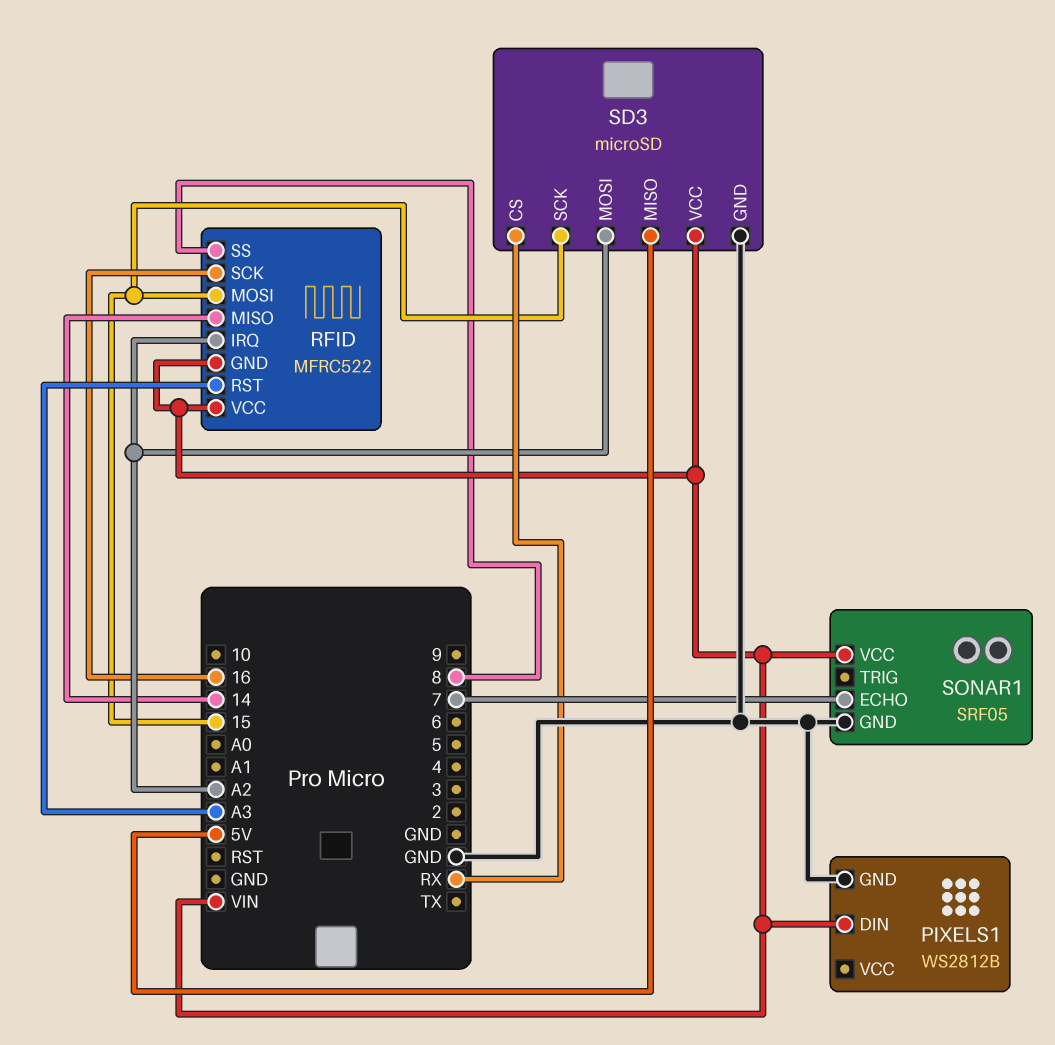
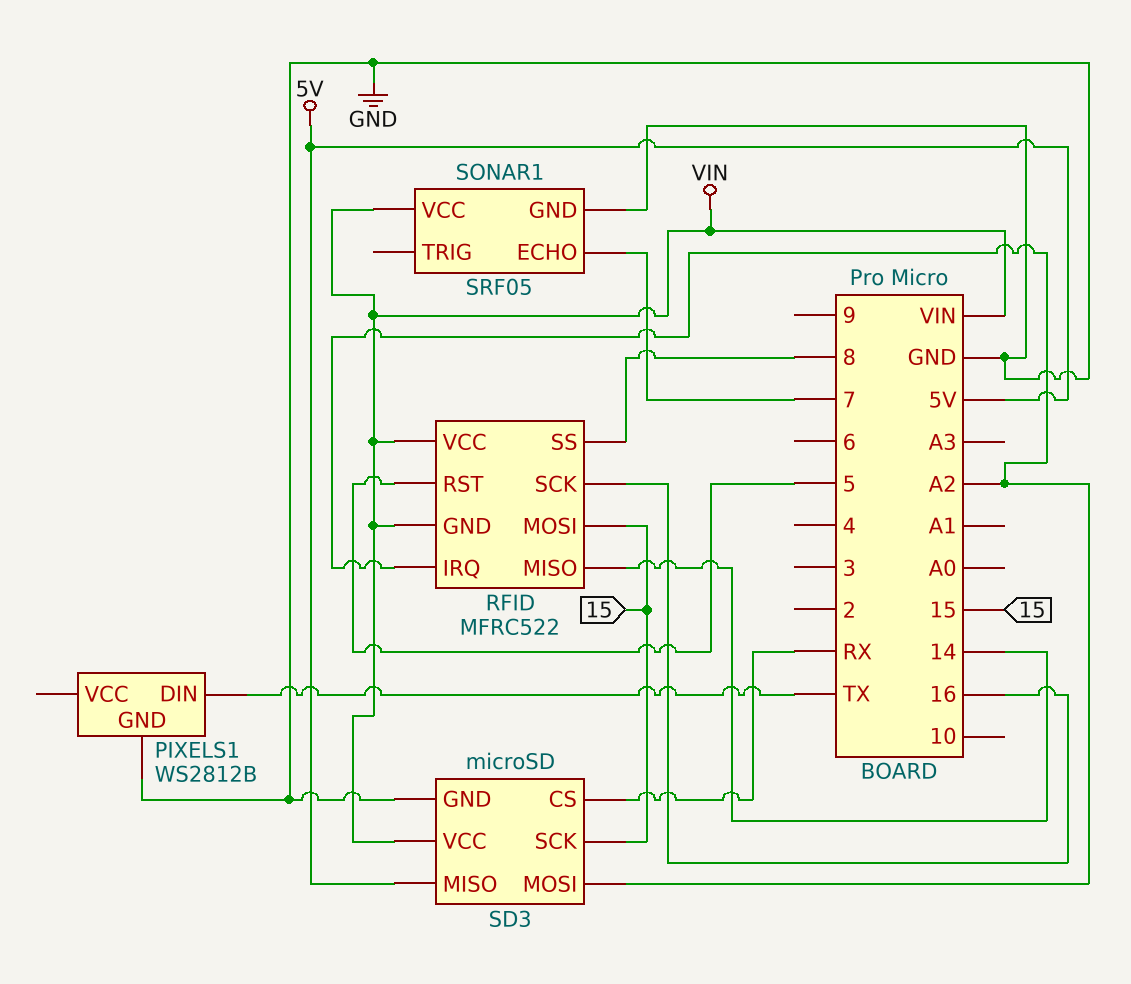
PIXELS1 pin DIN: VIN -> TX
RFID pin RST: A3 -> 5

